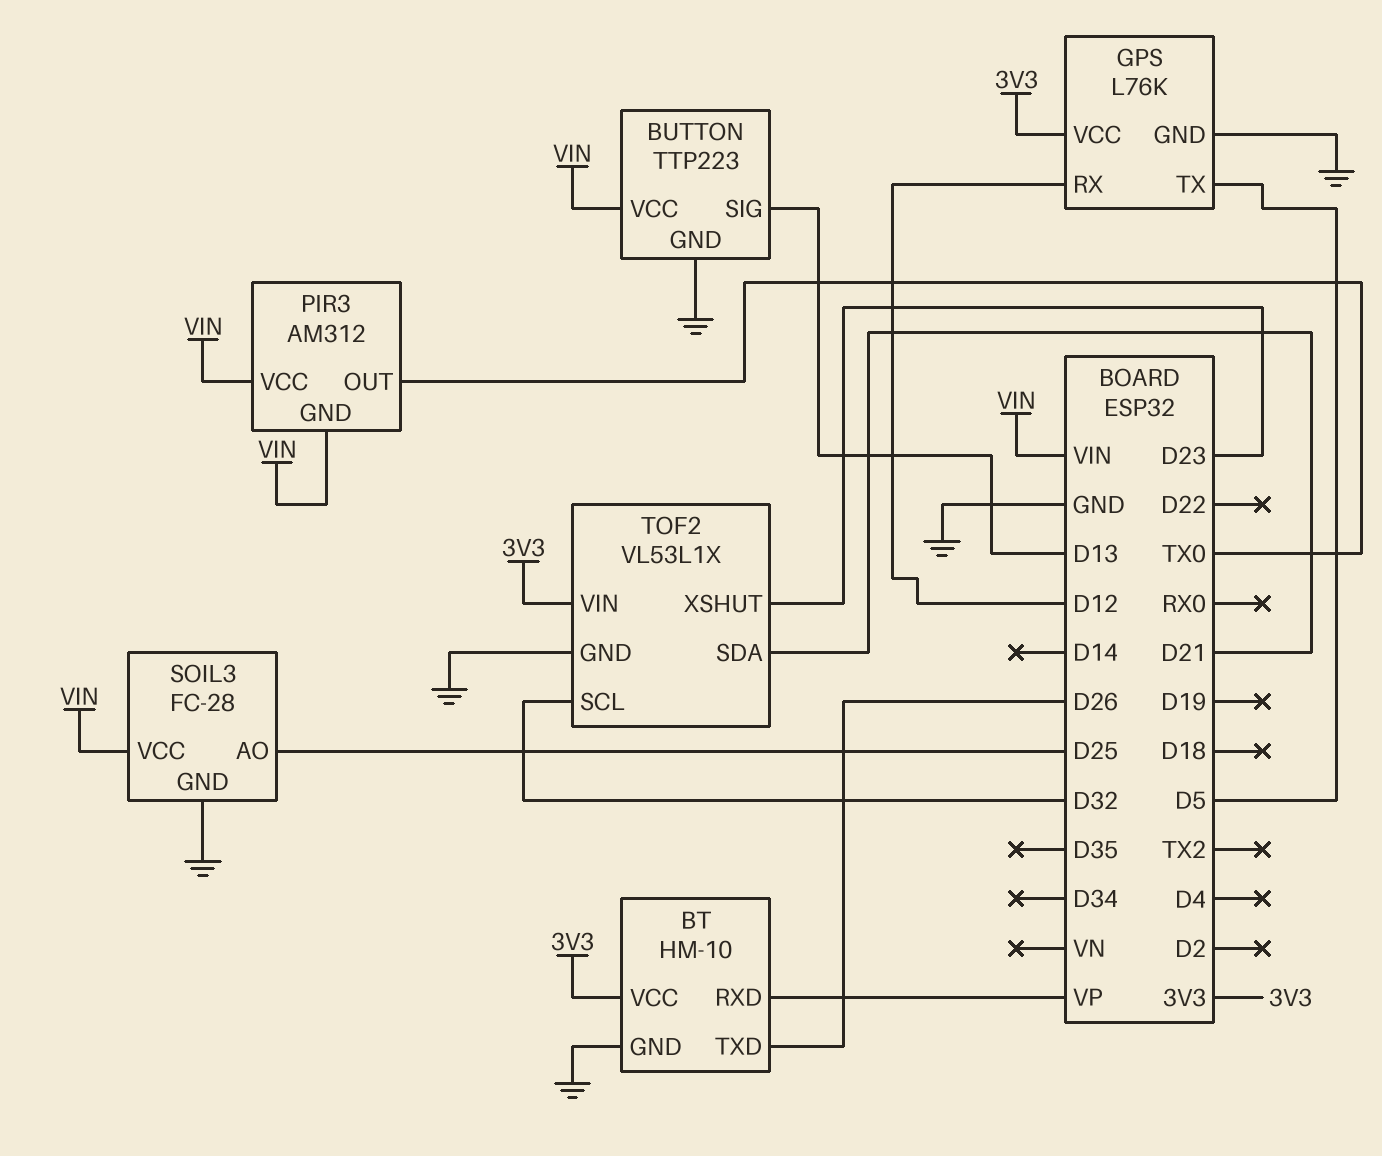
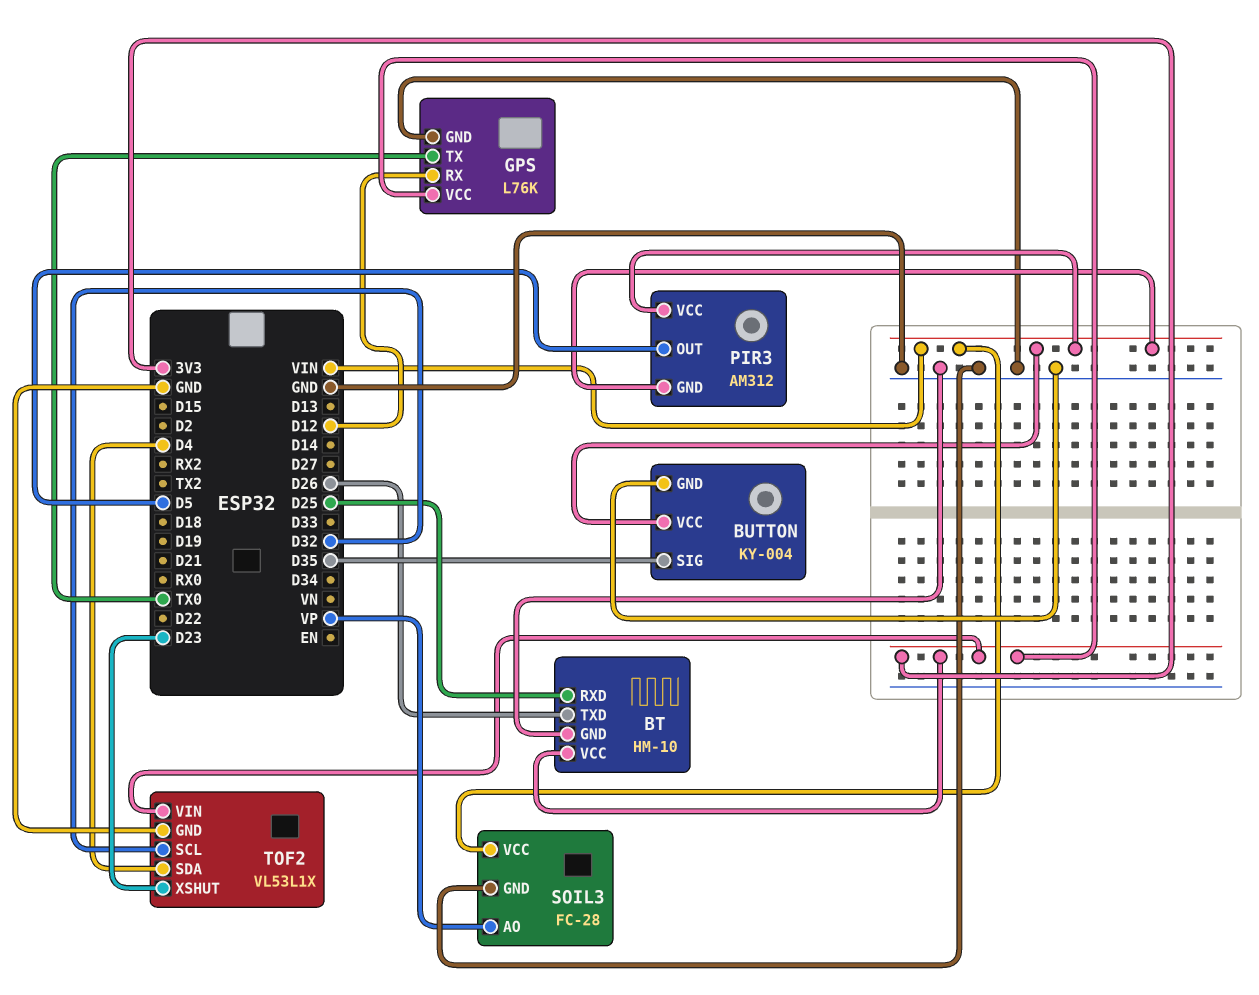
BT pin RXD: VP -> D25
BUTTON: TTP223 -> KY-004
BUTTON pin SIG: D13 -> D35
GPS pin TX: D5 -> TX0
PIR3 pin OUT: TX0 -> D5
SOIL3 pin AO: D25 -> VP
TOF2 pin SDA: D21 -> D4

